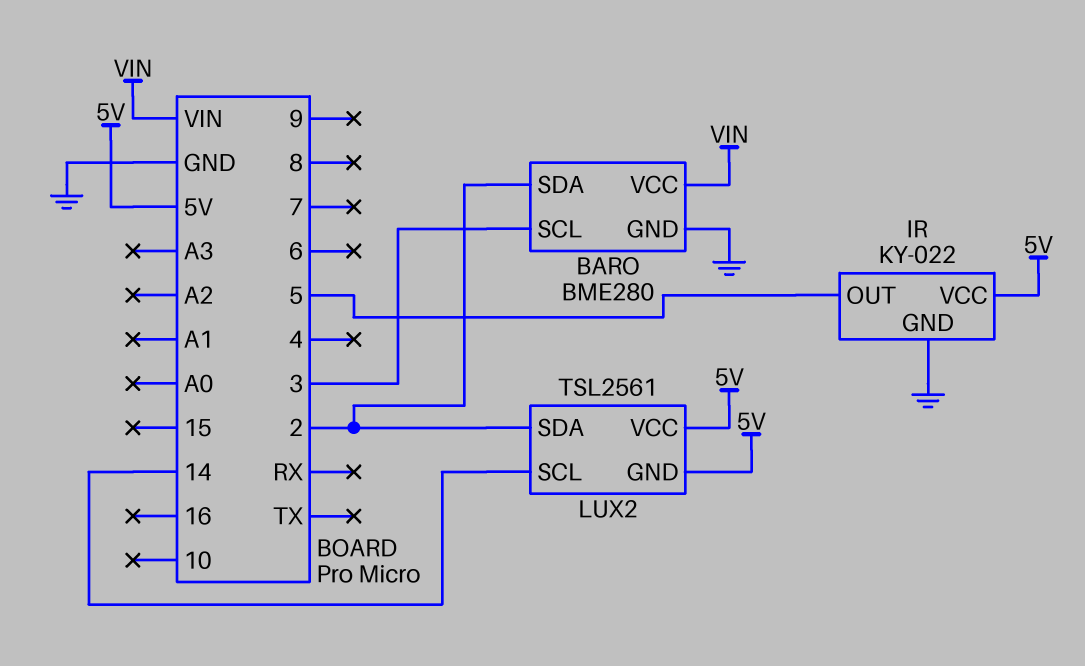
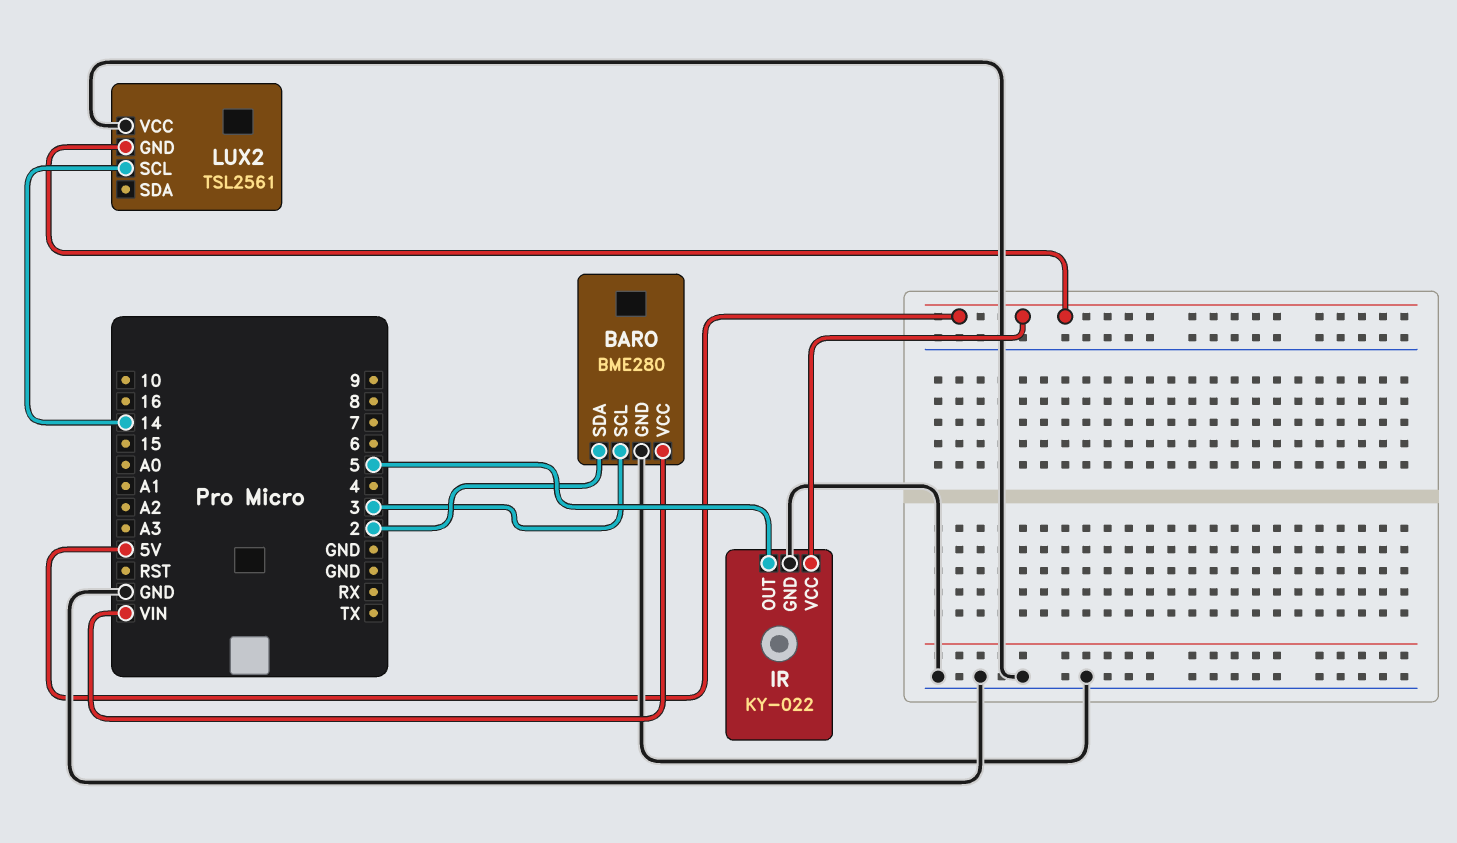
LUX2 pin SDA: 2 -> none
LUX2 pin VCC: 5V -> GND

